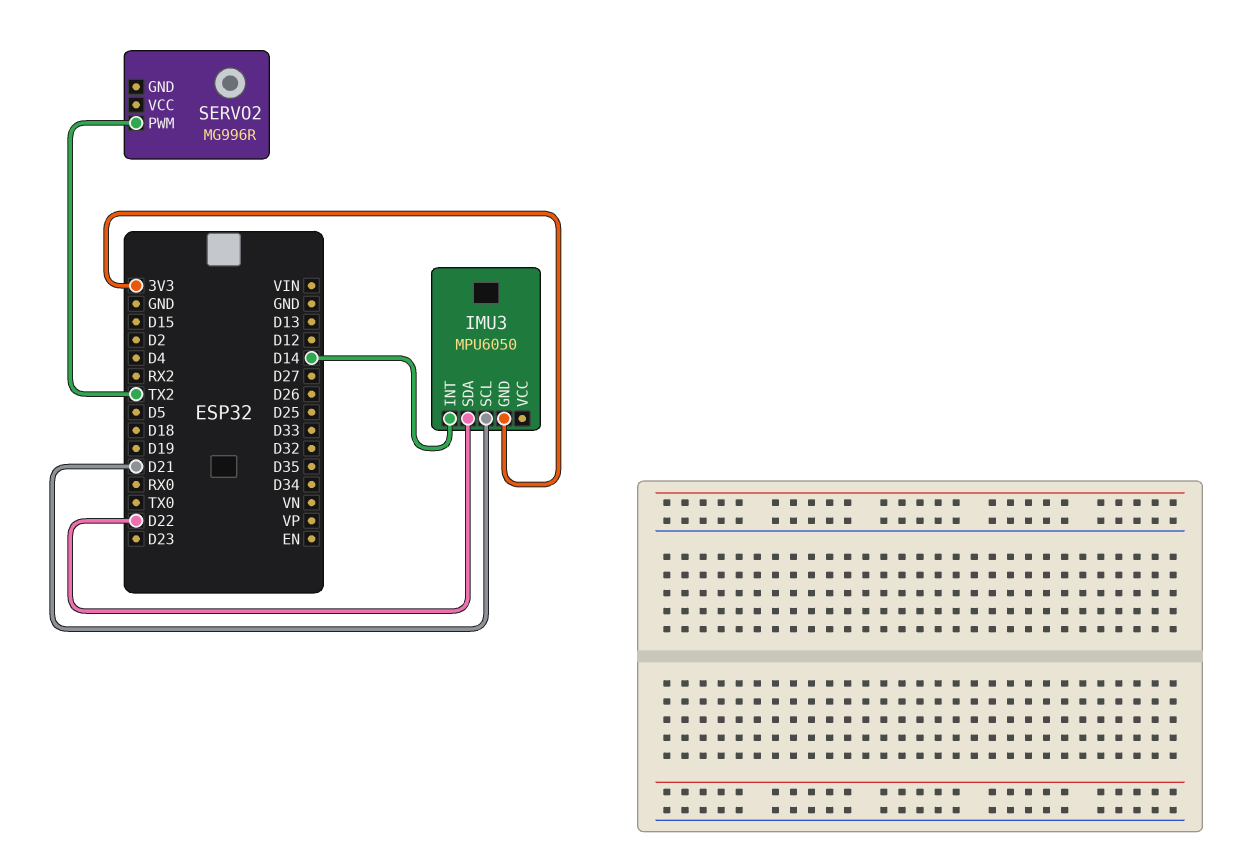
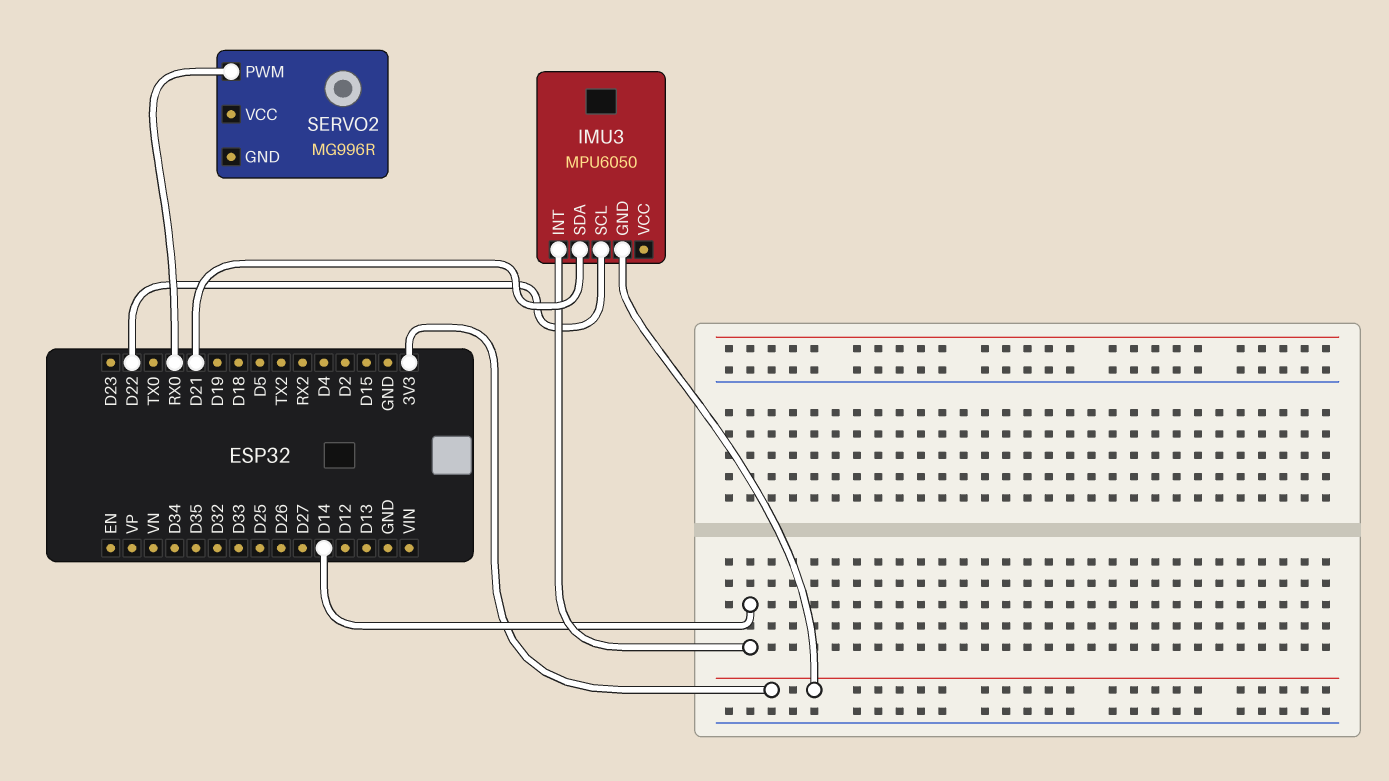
IMU3 pin SCL: D21 -> D22
IMU3 pin SDA: D22 -> D21
SERVO2 pin PWM: TX2 -> RX0

